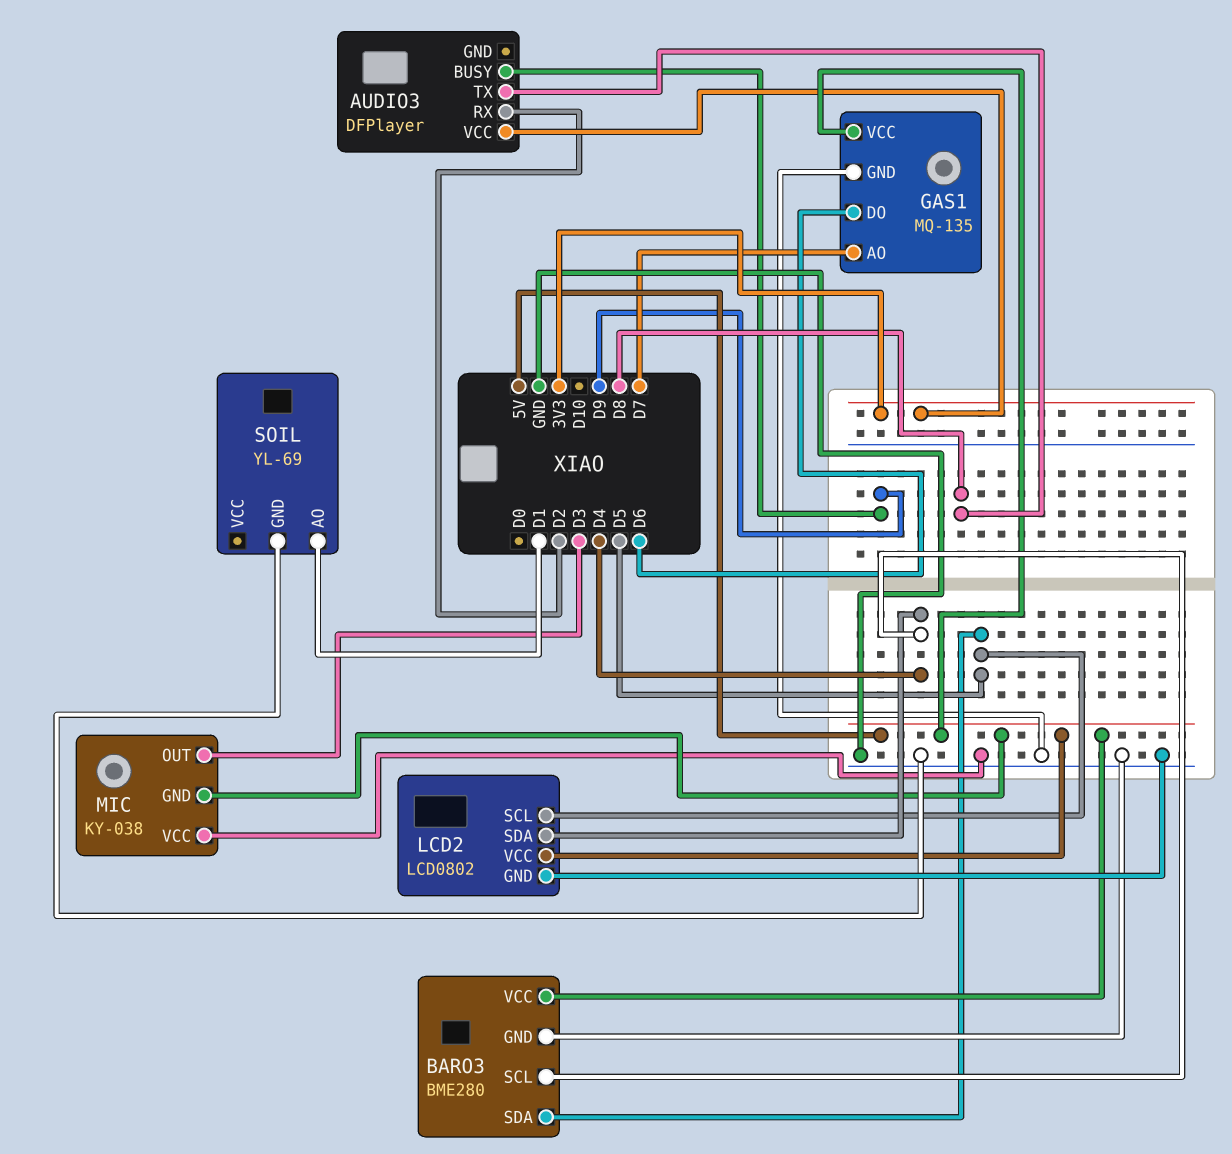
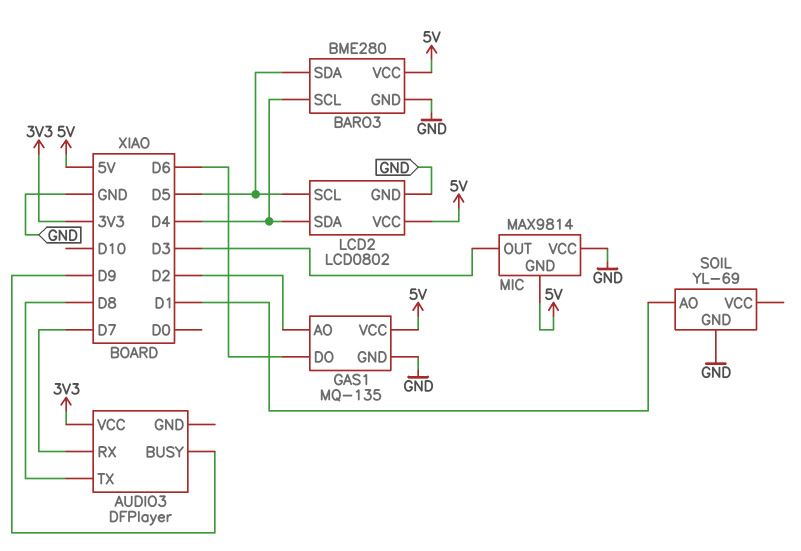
AUDIO3 pin RX: D2 -> D7
GAS1 pin AO: D7 -> D2
MIC: KY-038 -> MAX9814

